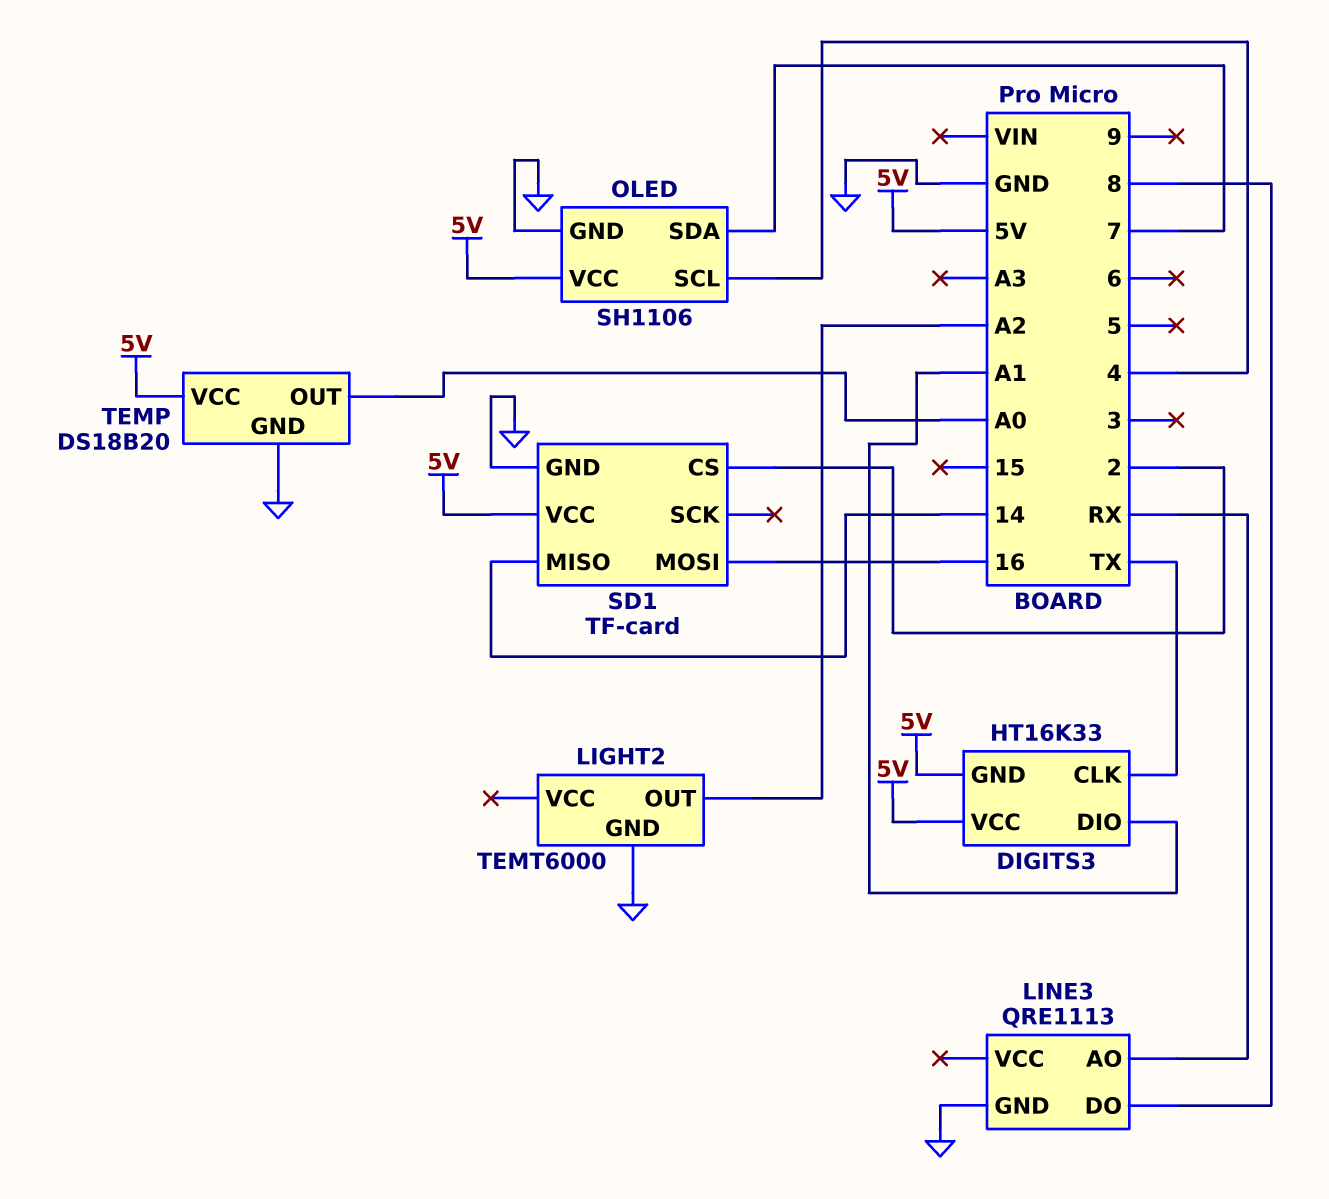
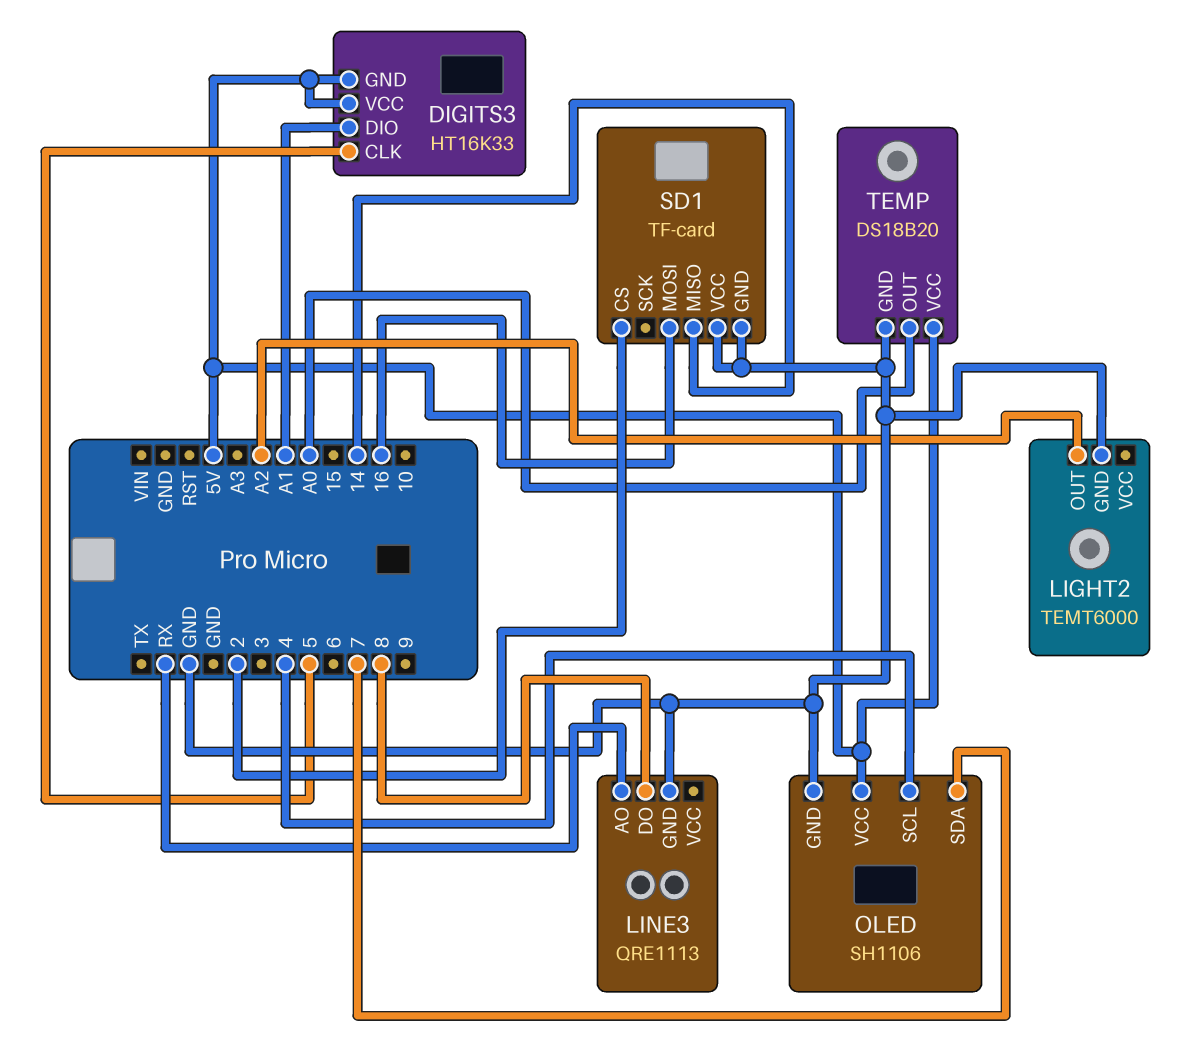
DIGITS3 pin CLK: TX -> 5
SD1 pin VCC: 5V -> GND

